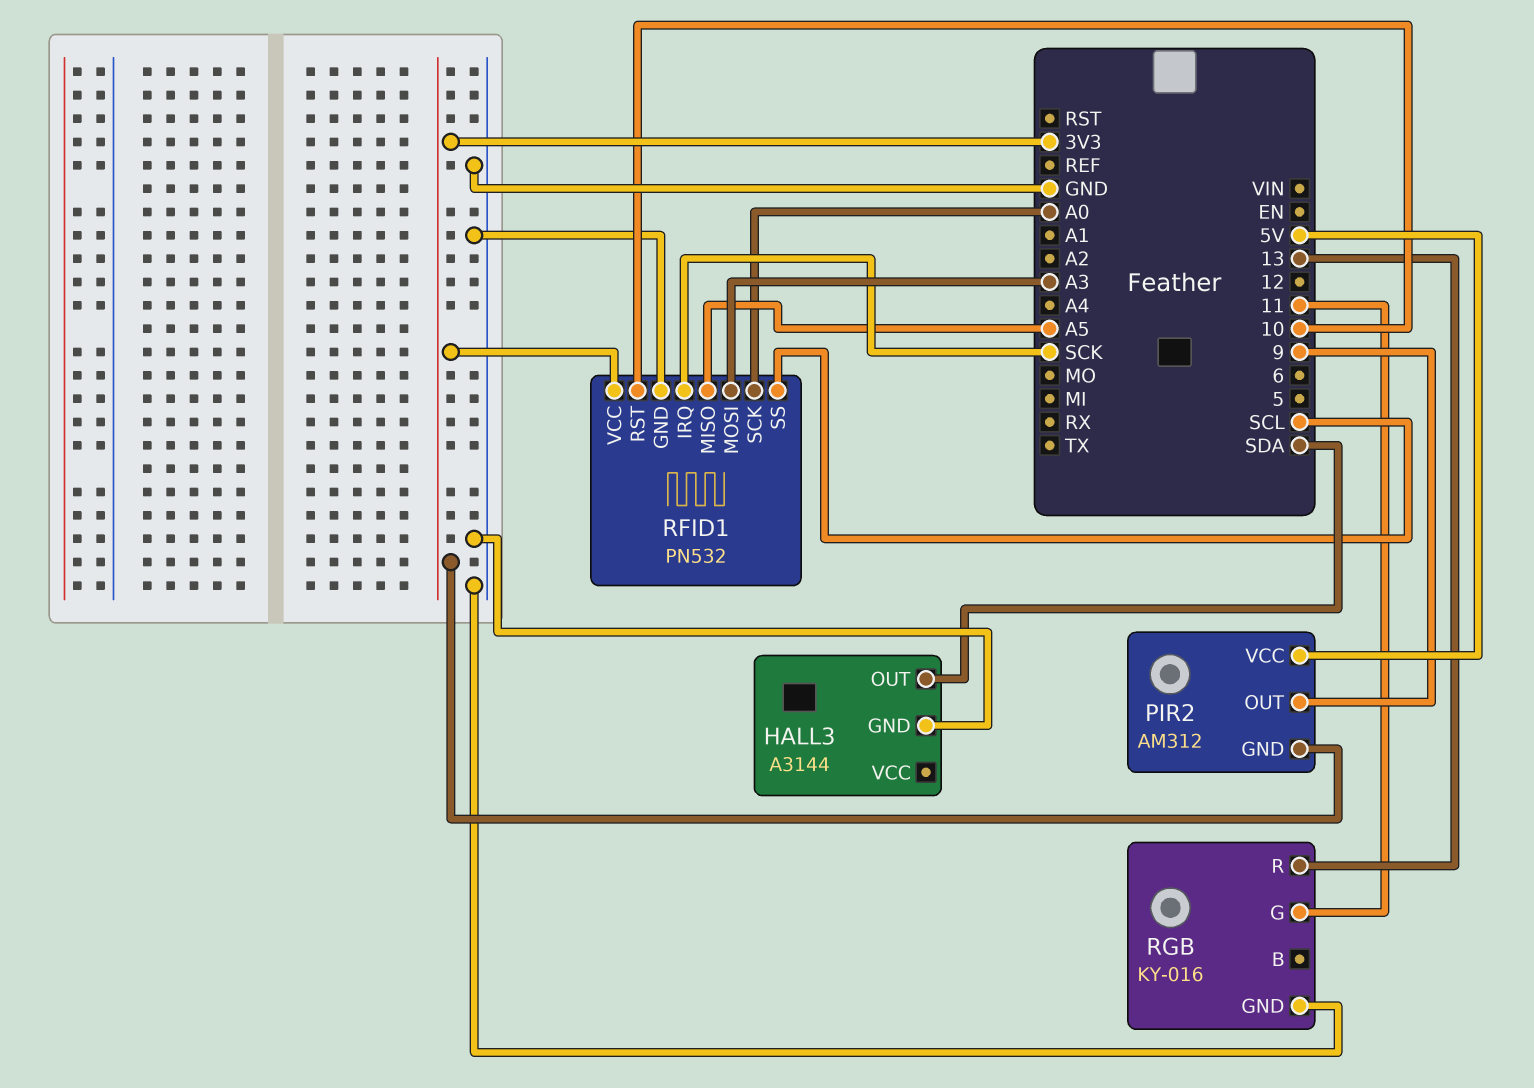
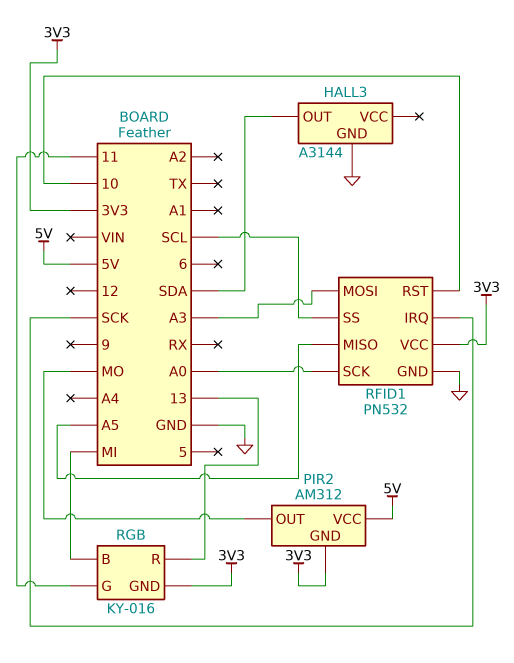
PIR2 pin OUT: 9 -> MO
RGB pin B: none -> MI
RGB pin GND: GND -> 3V3

